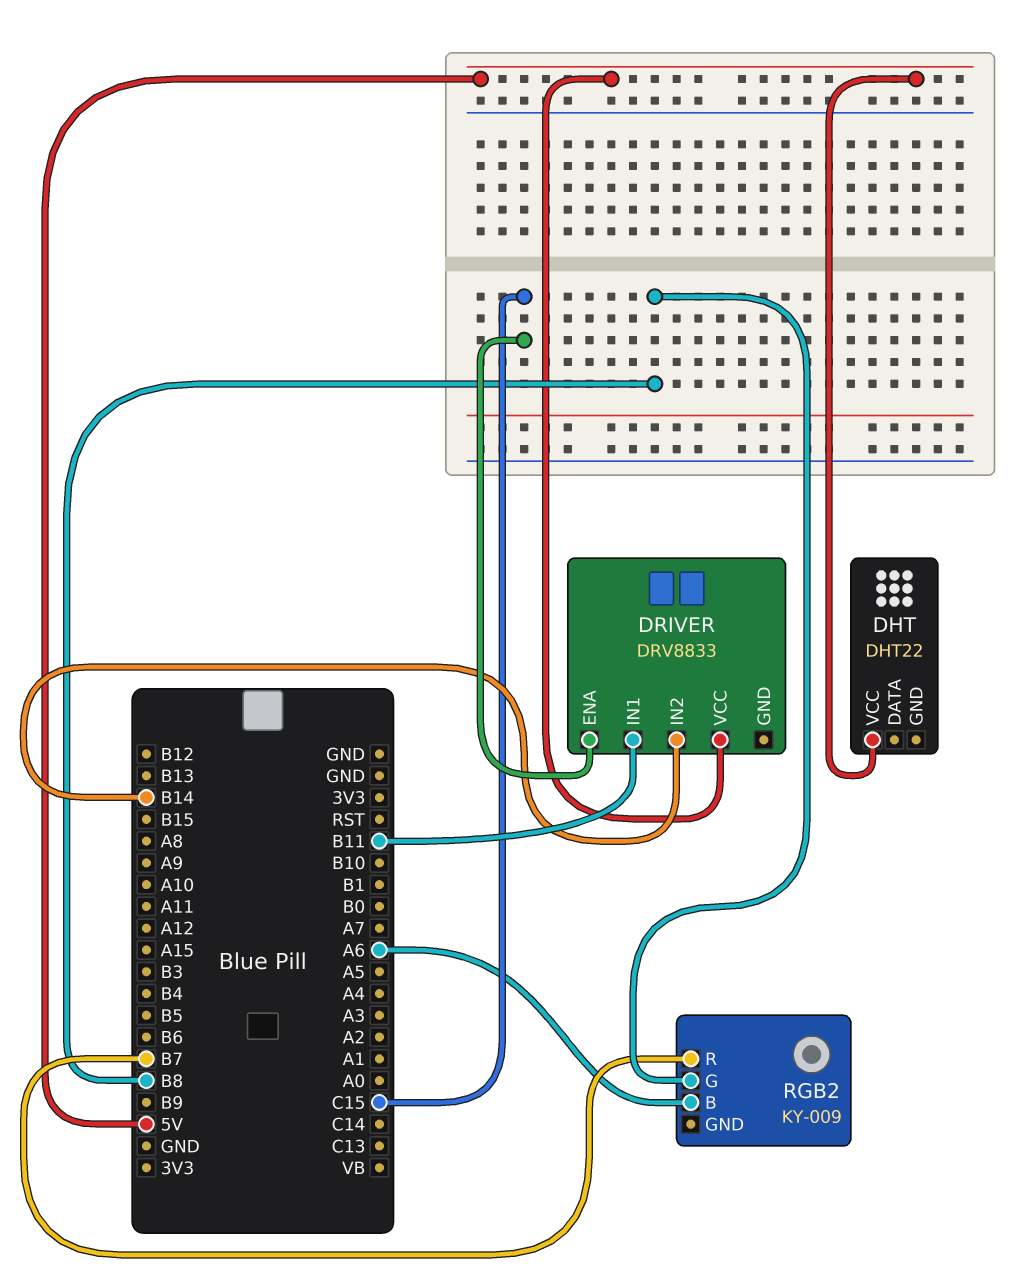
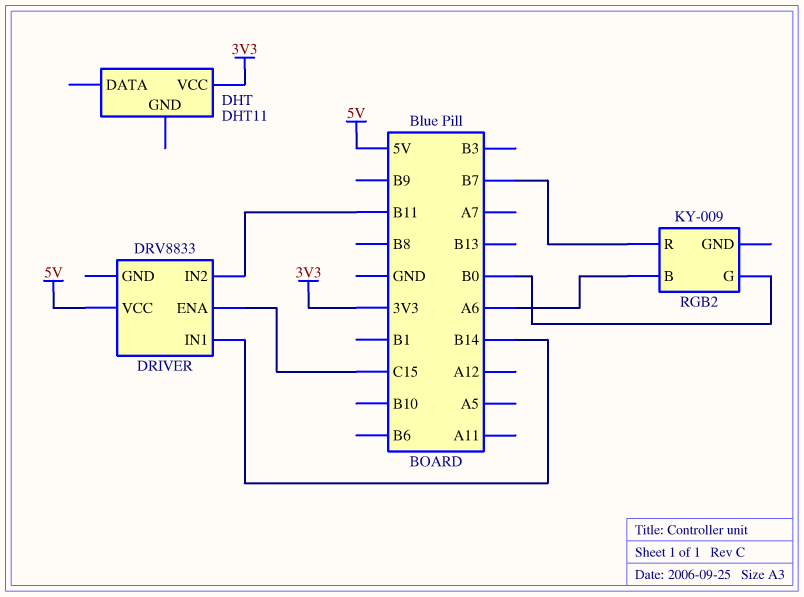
DHT: DHT22 -> DHT11
DHT pin VCC: 5V -> 3V3
DRIVER pin IN1: B11 -> B14
DRIVER pin IN2: B14 -> B11
RGB2 pin G: B8 -> B0

